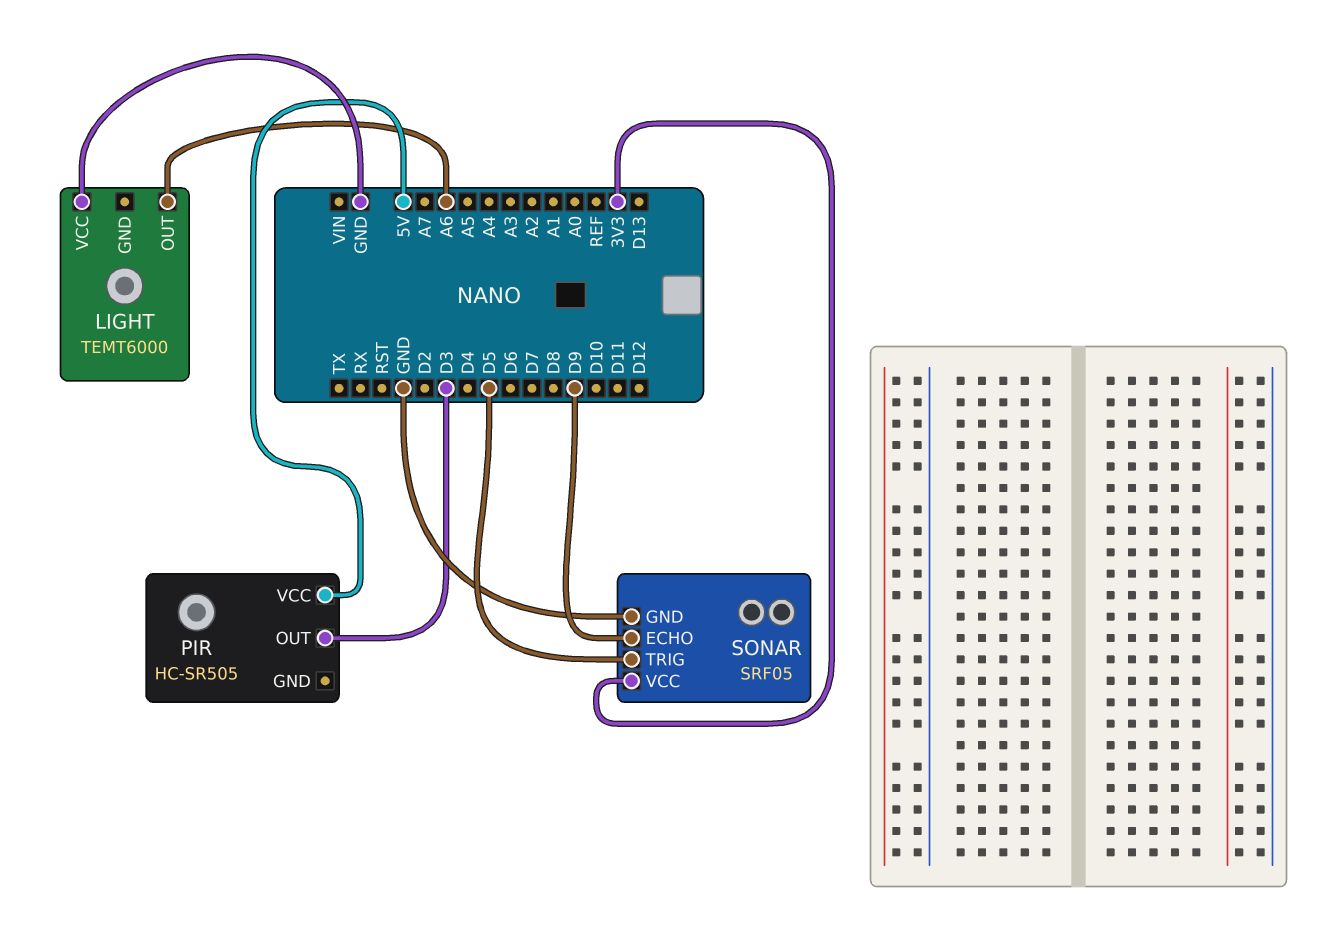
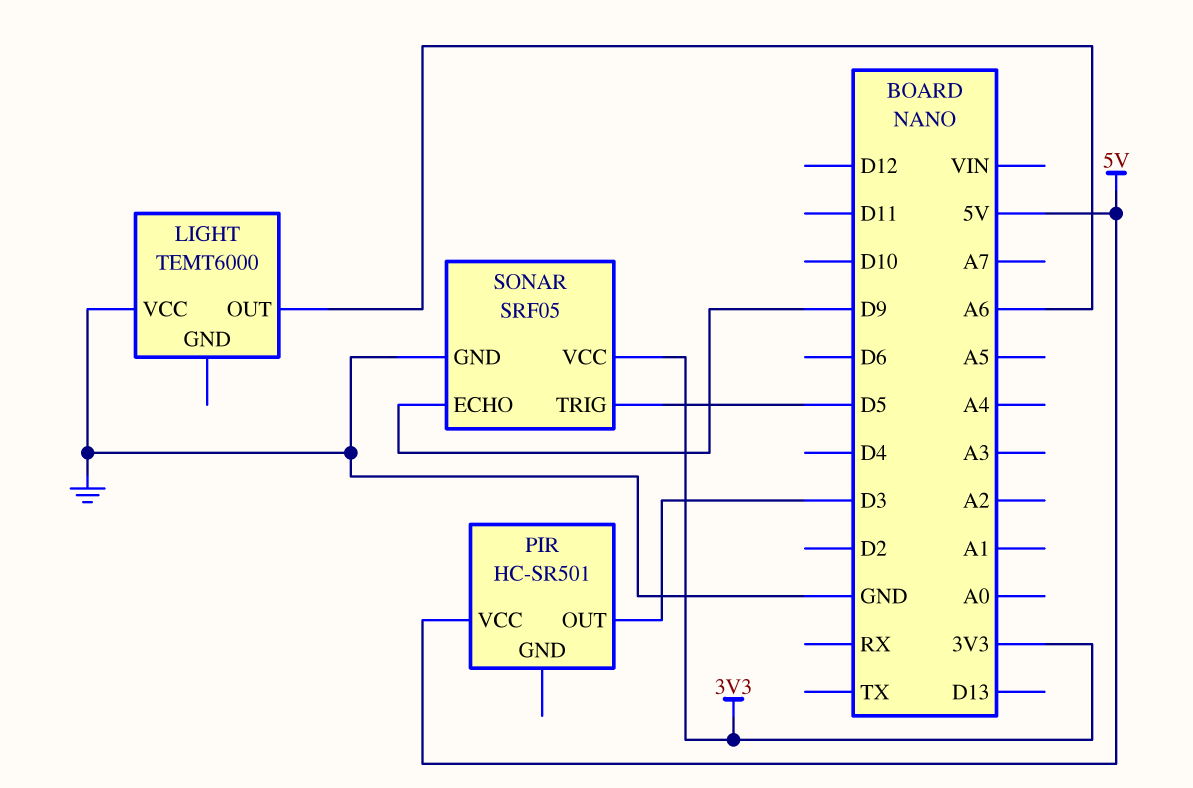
PIR: HC-SR505 -> HC-SR501

